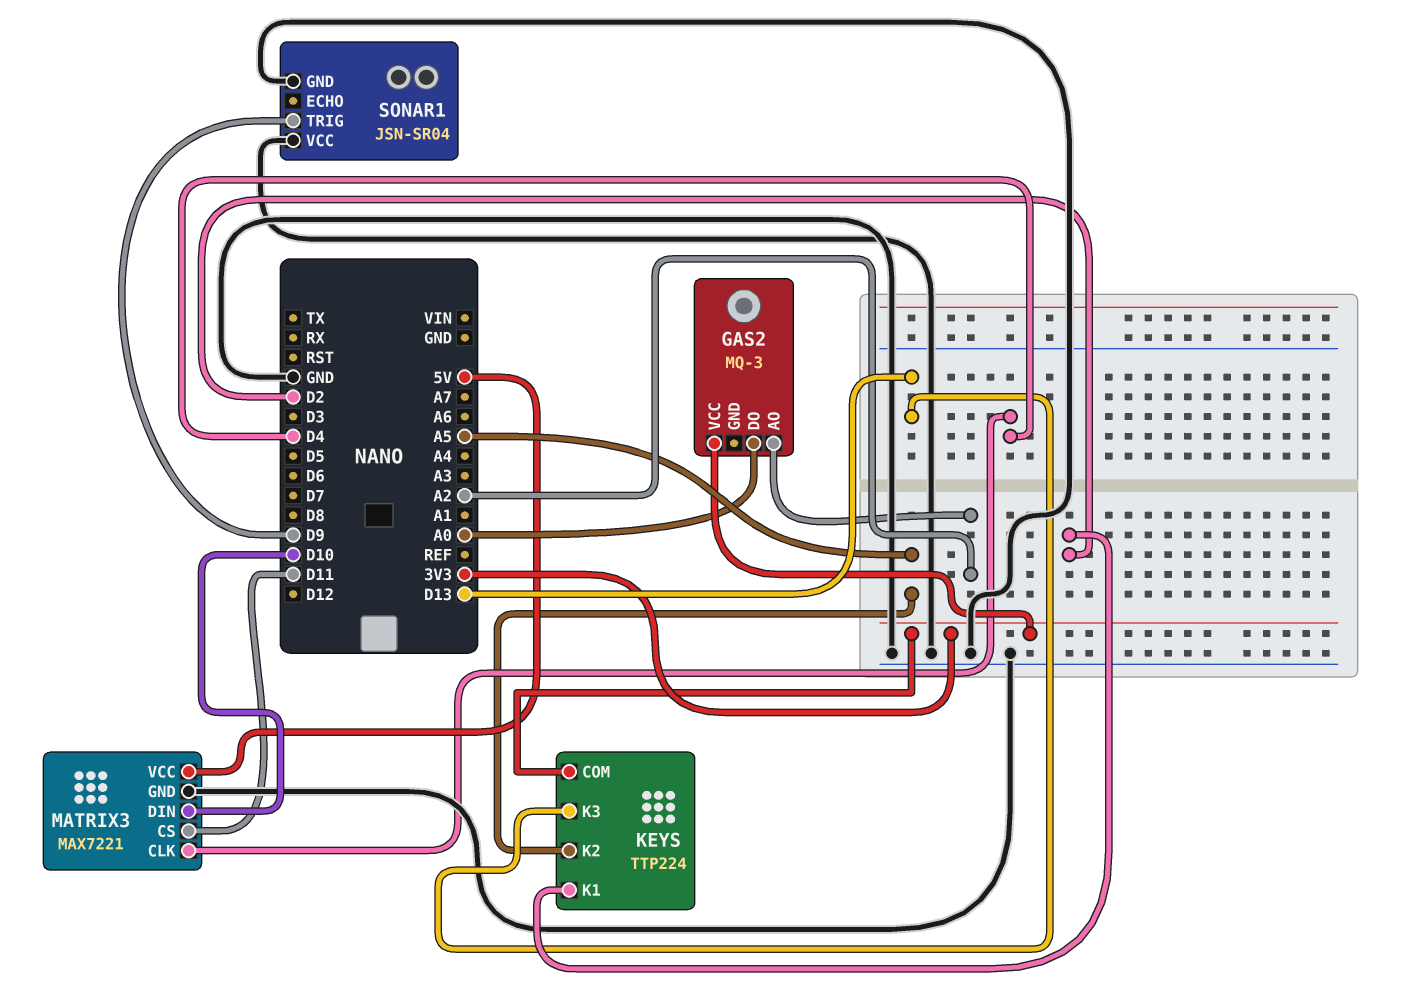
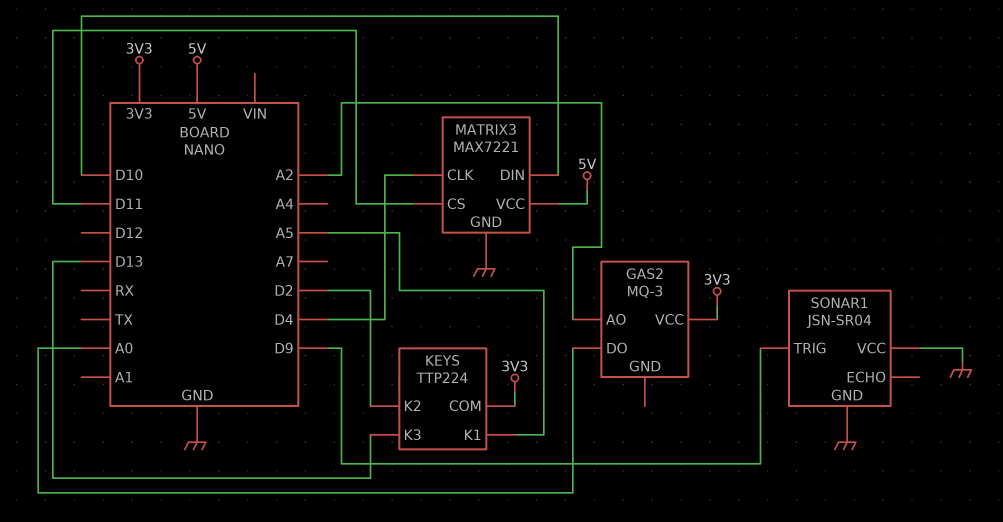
KEYS pin K1: D2 -> A5
KEYS pin K2: A5 -> D2

